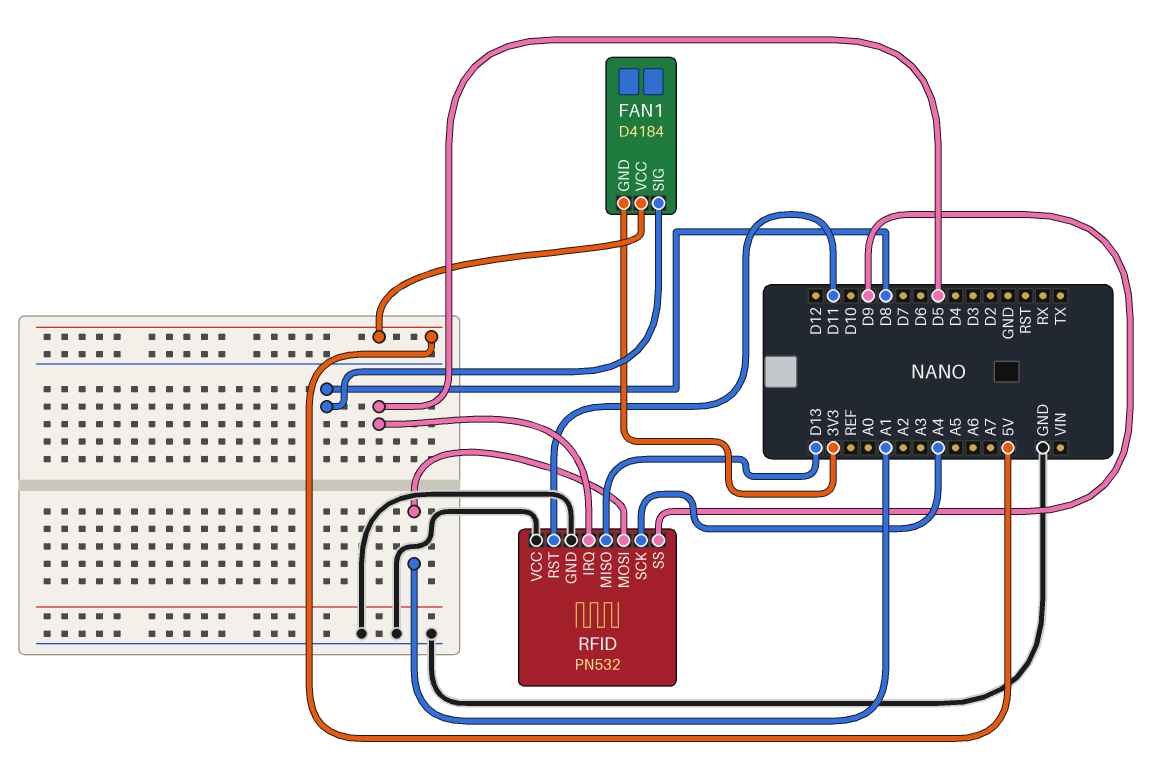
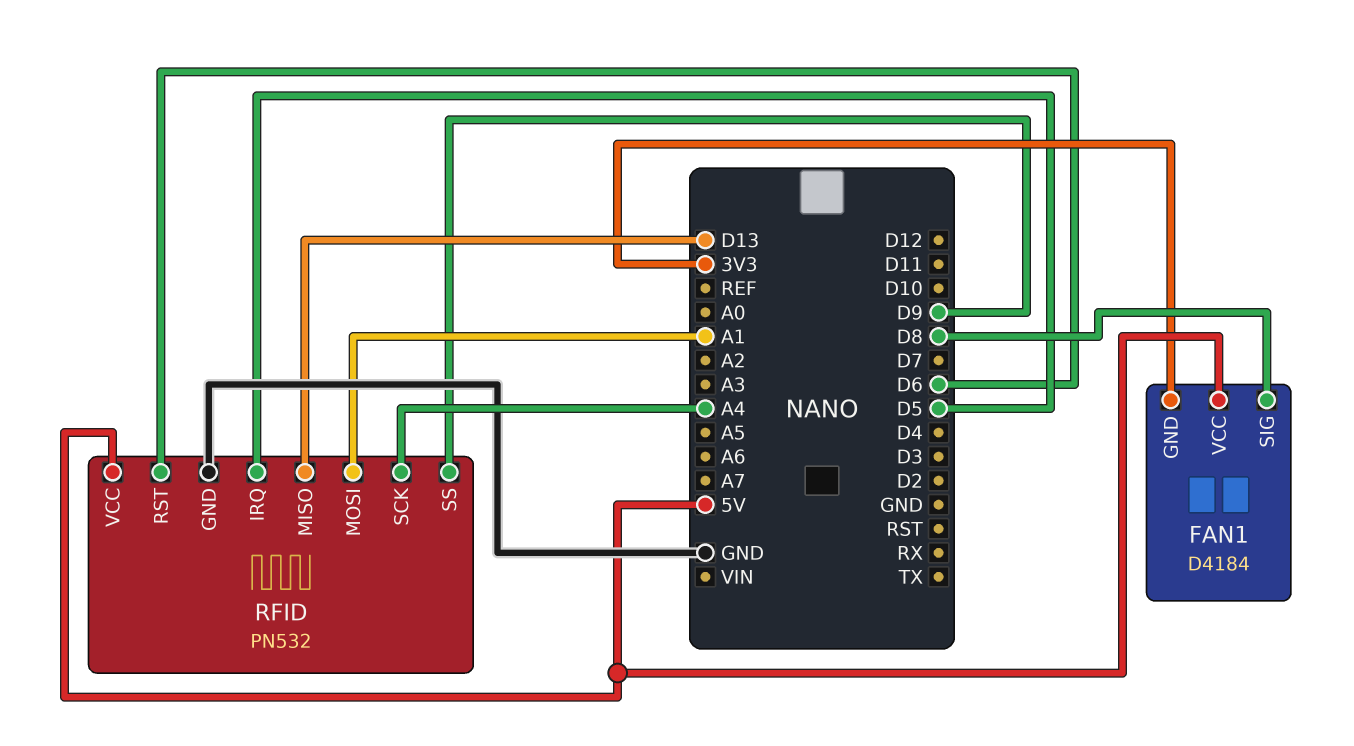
RFID pin RST: D11 -> D6
RFID pin VCC: GND -> 5V

